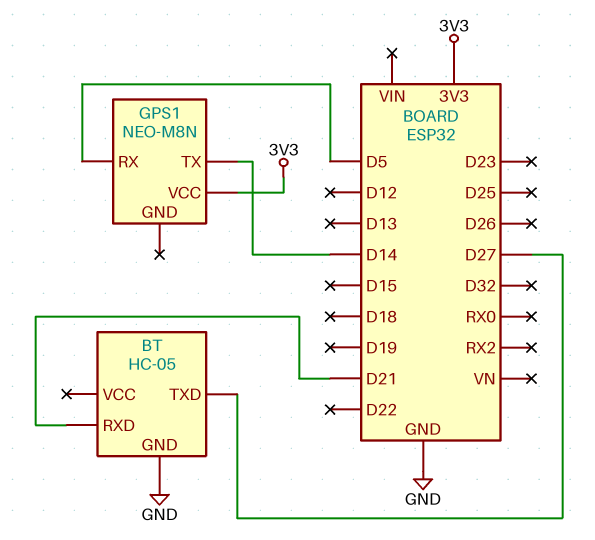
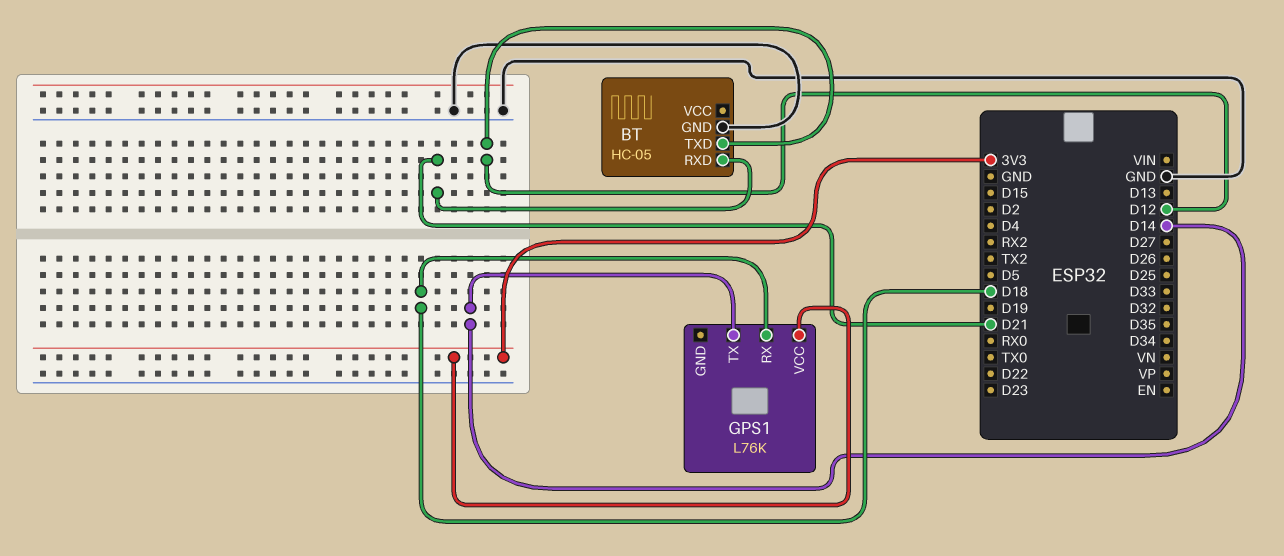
BT pin TXD: D27 -> D12
GPS1: NEO-M8N -> L76K
GPS1 pin RX: D5 -> D18

